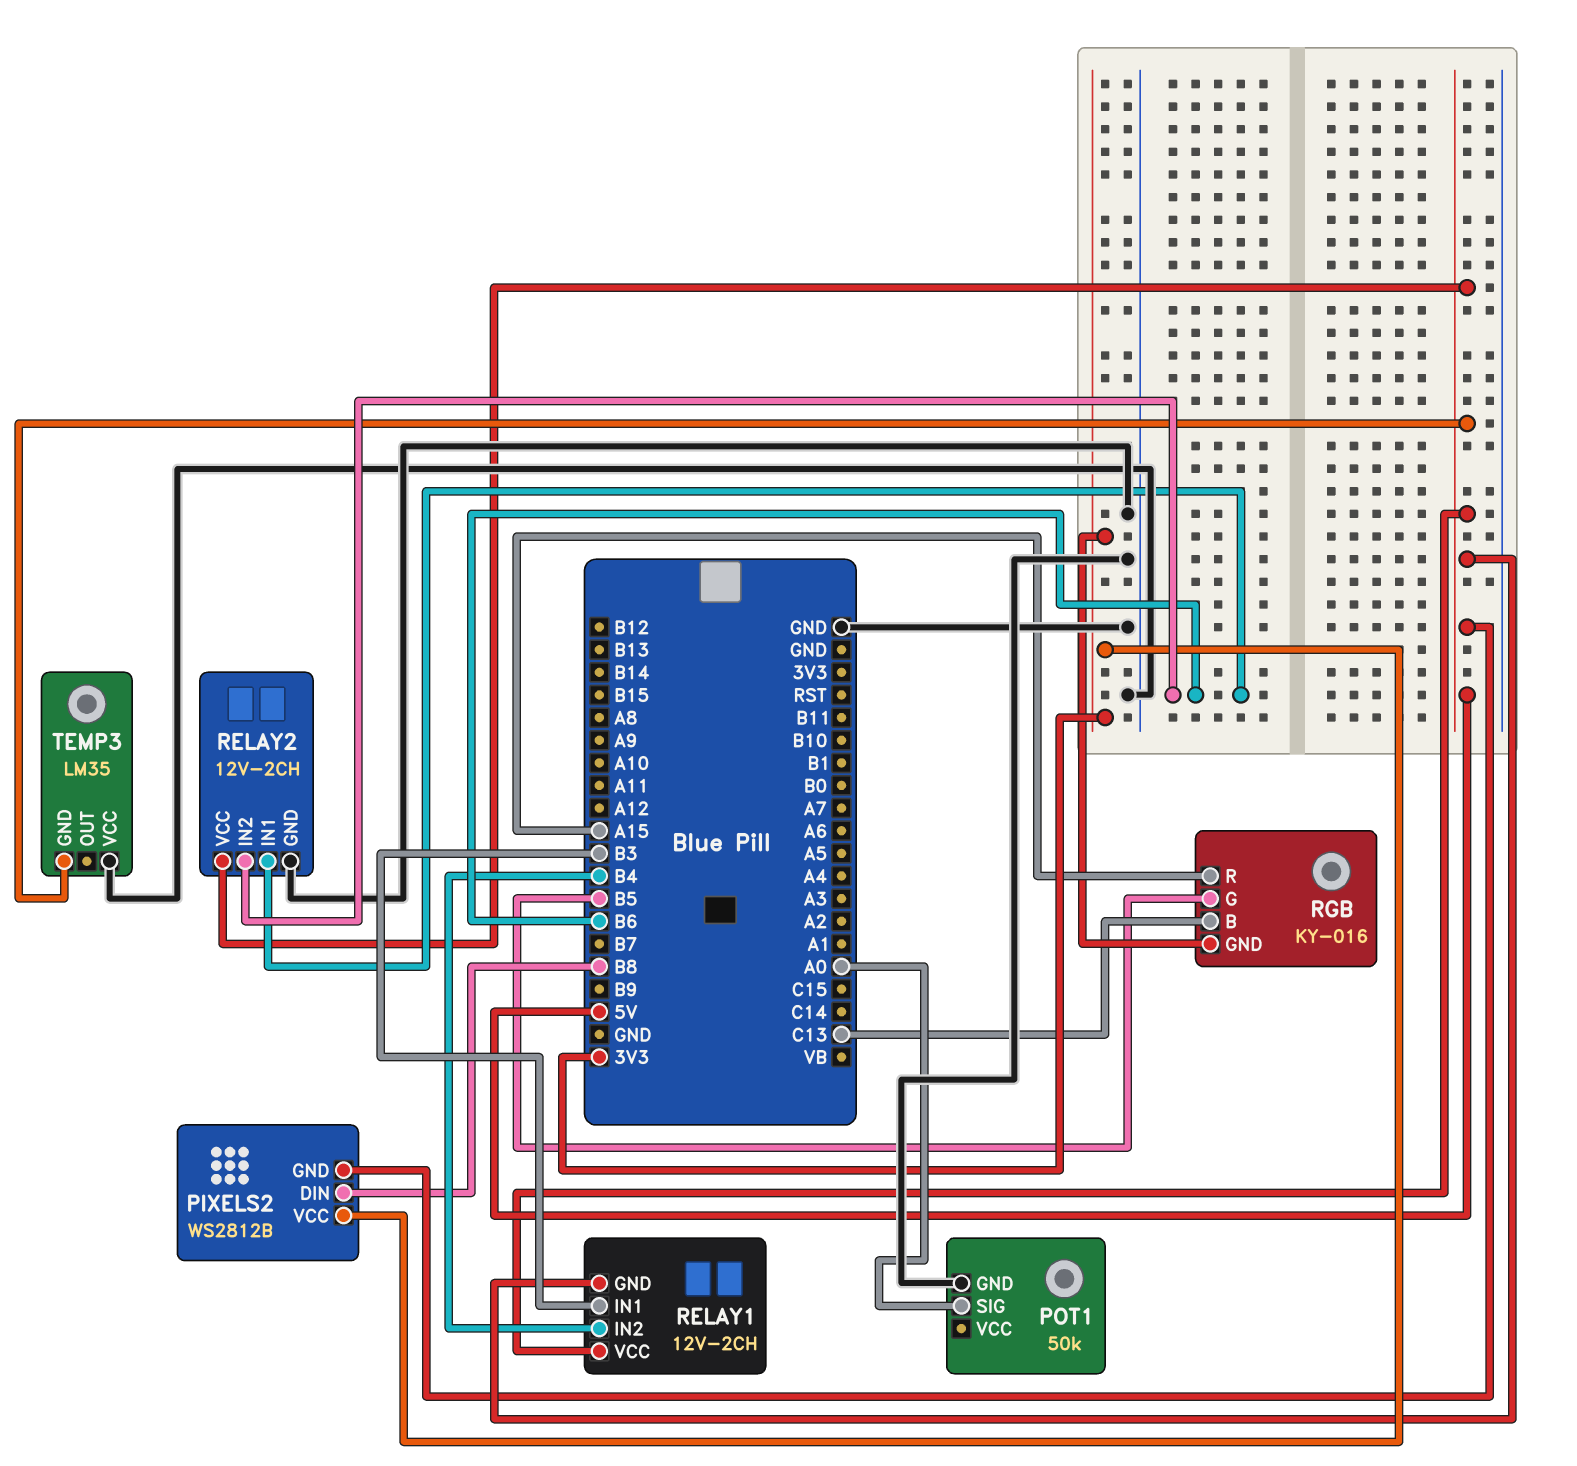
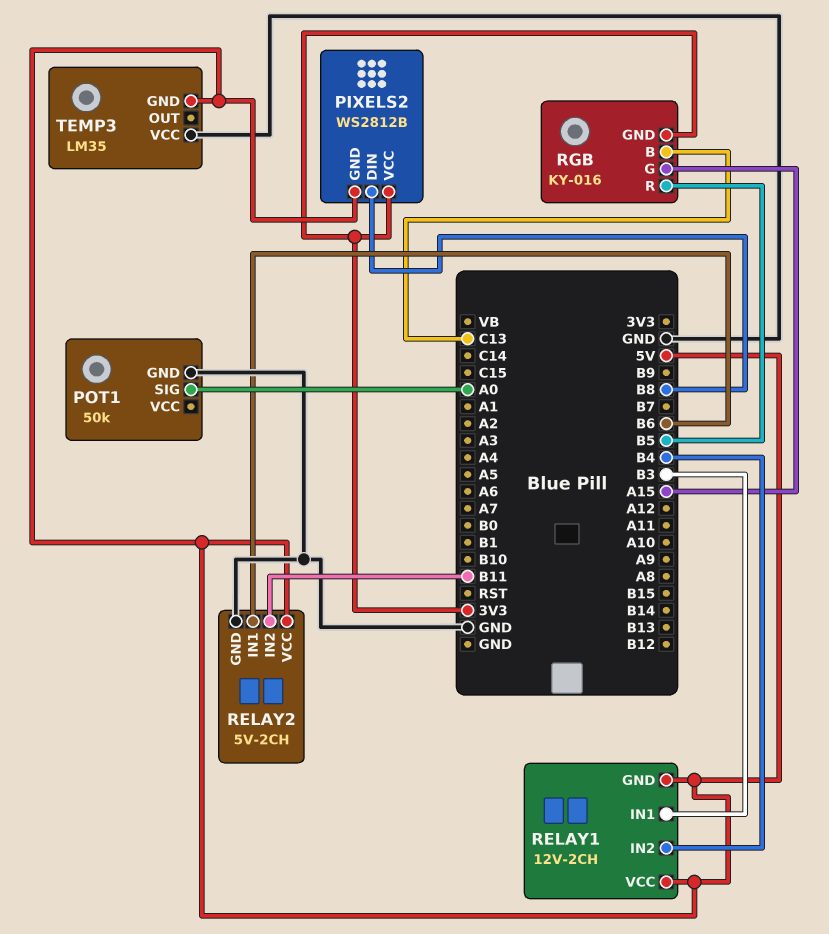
RELAY2: 12V-2CH -> 5V-2CH
RELAY2 pin IN2: B6 -> B11
RGB pin G: B5 -> A15
RGB pin R: A15 -> B5

